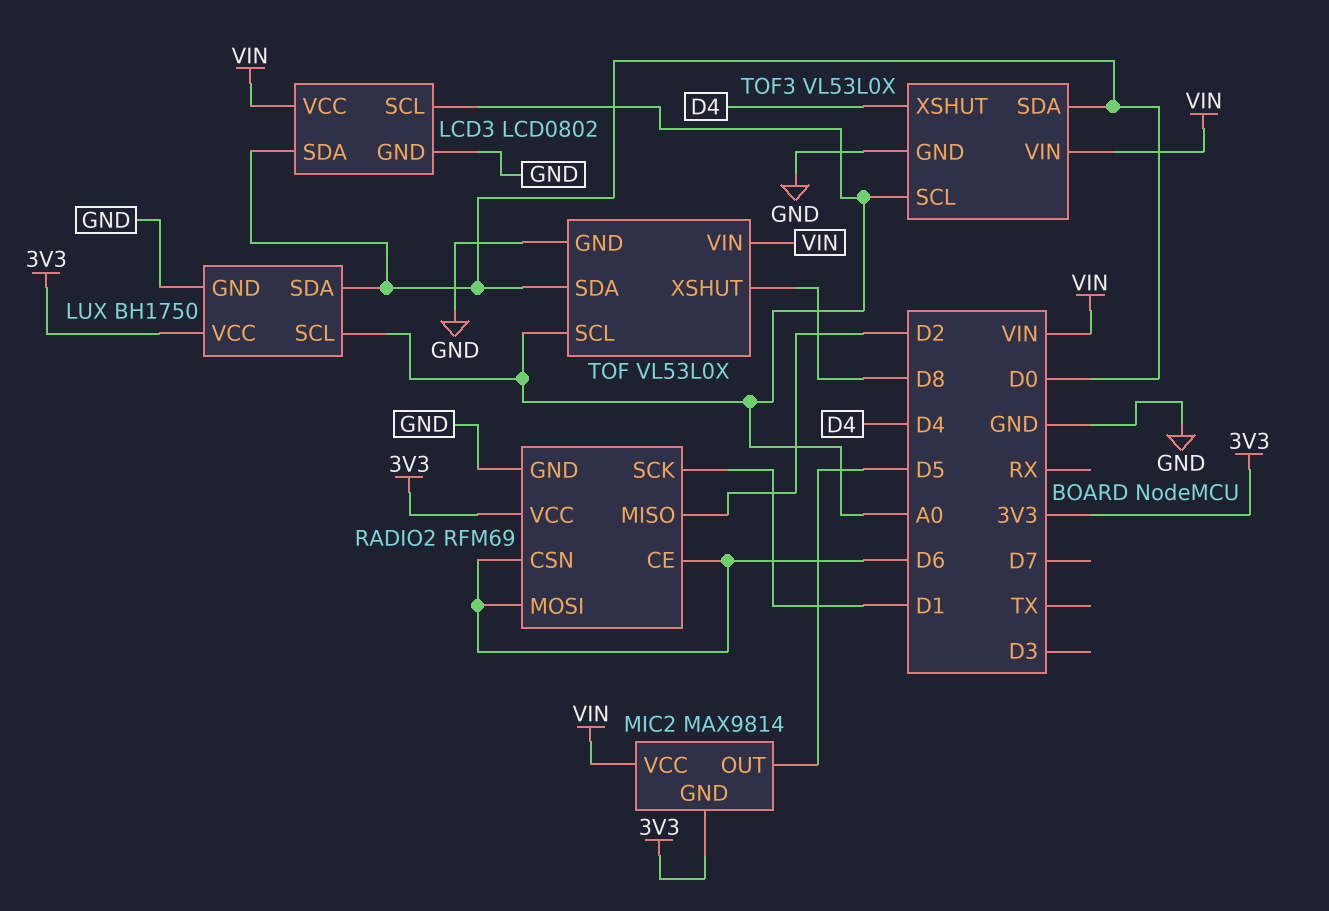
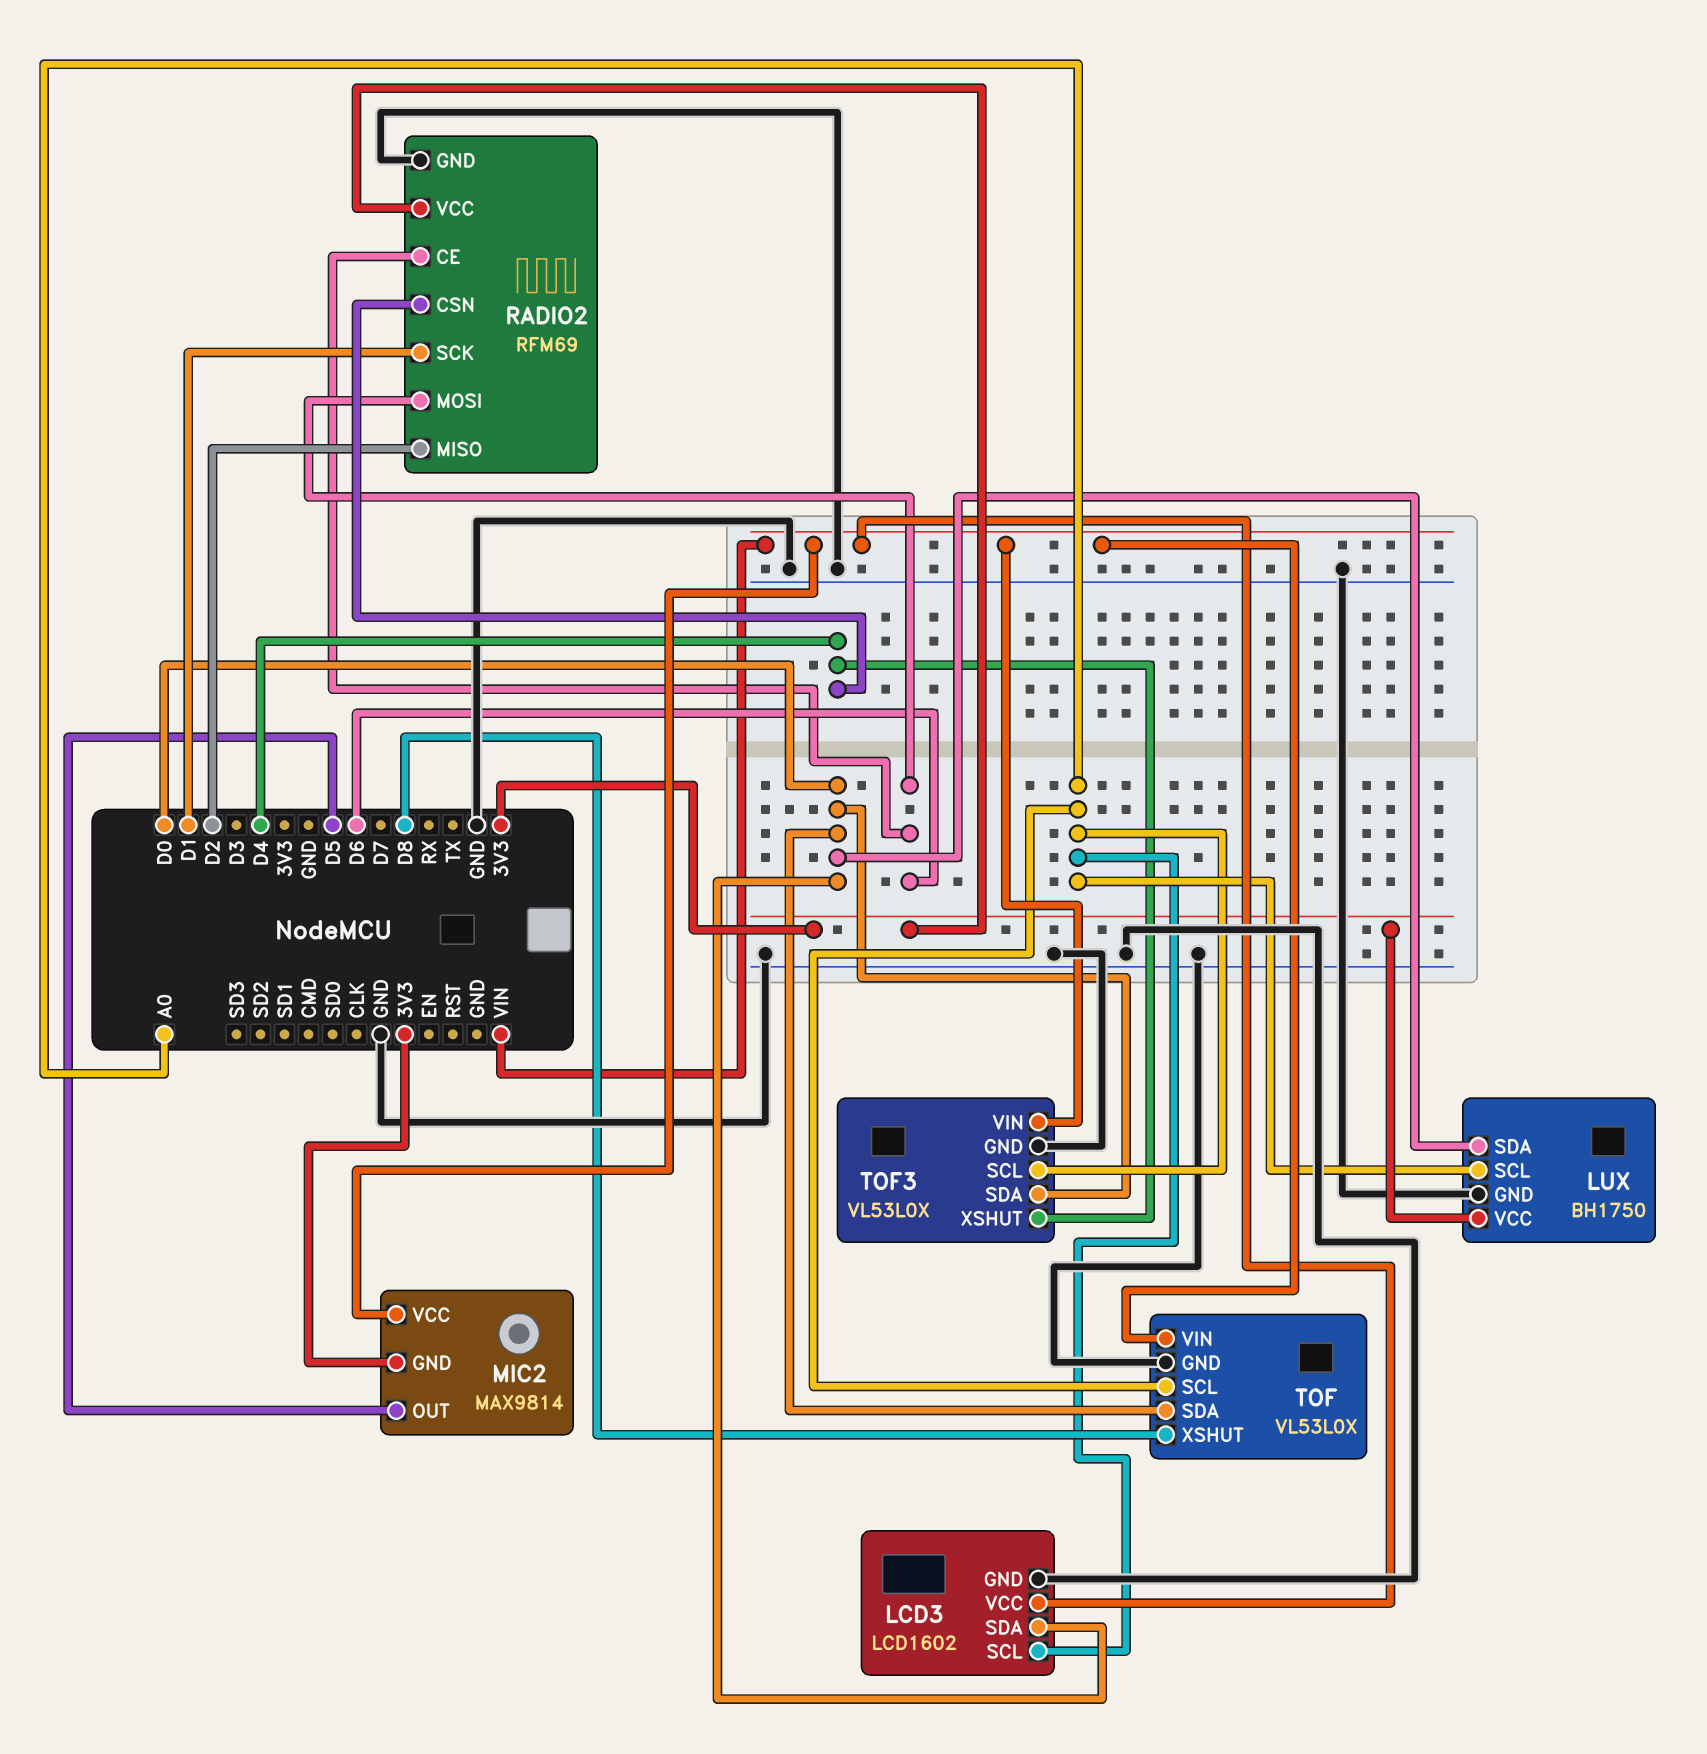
LCD3: LCD0802 -> LCD1602
RADIO2 pin CSN: D6 -> D4

